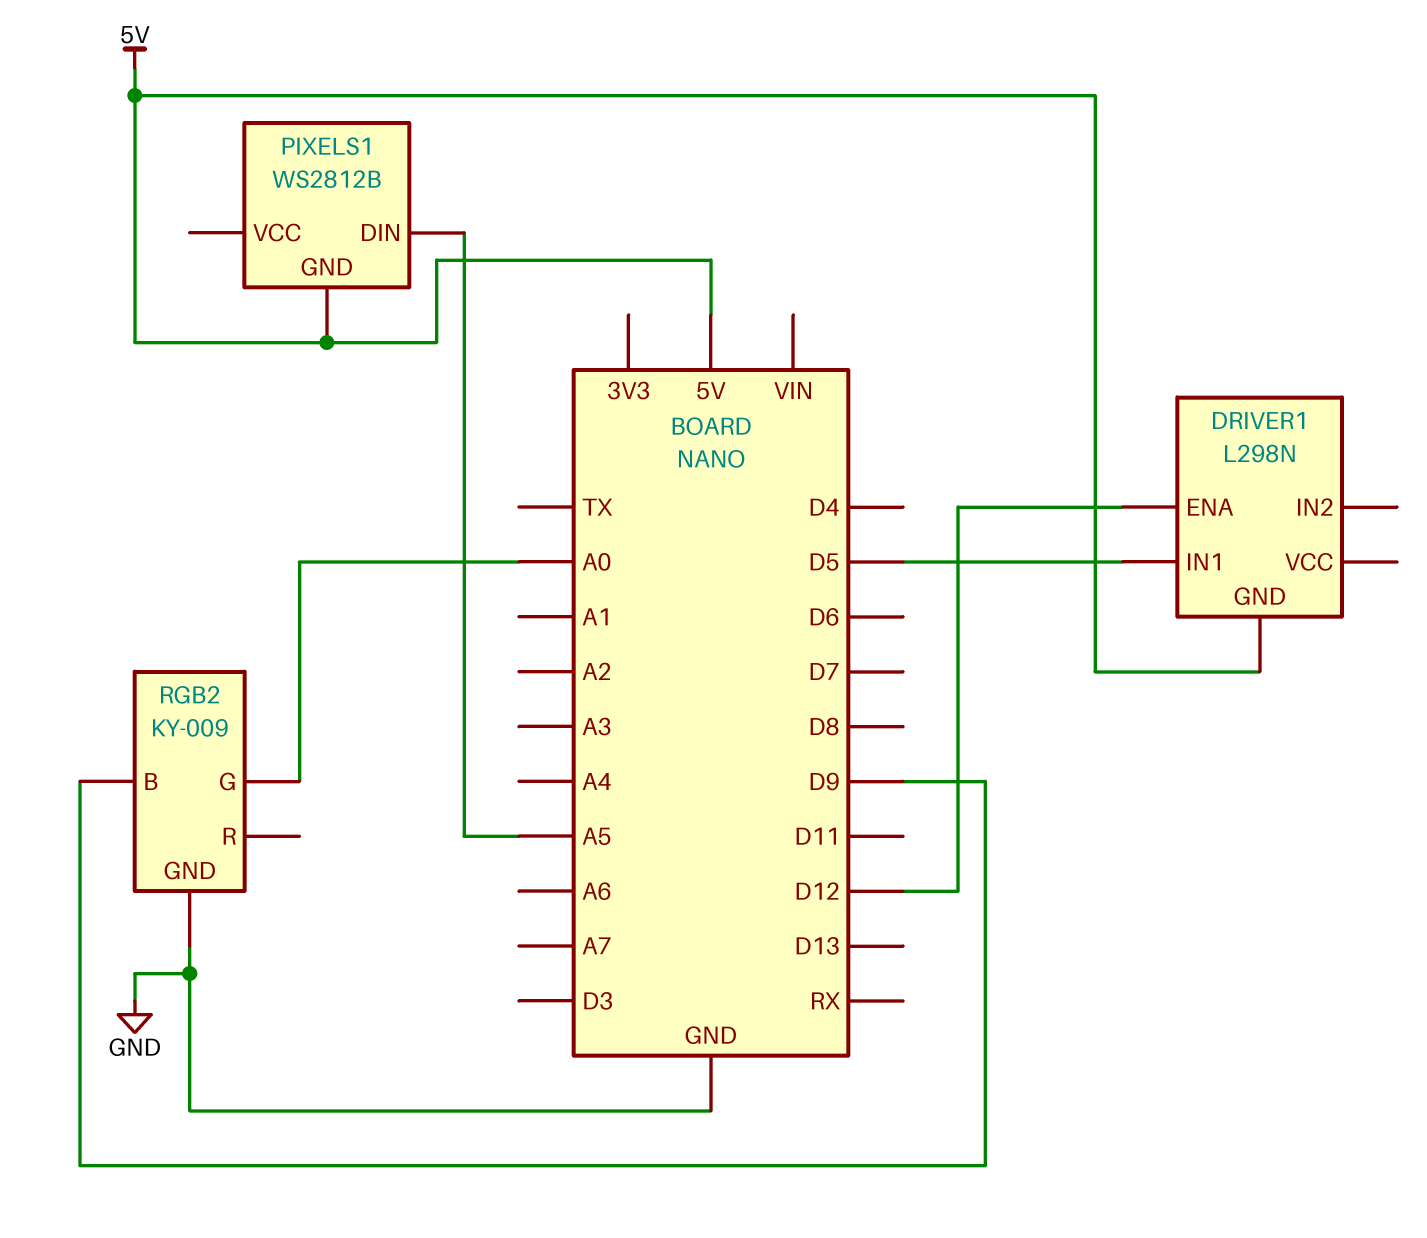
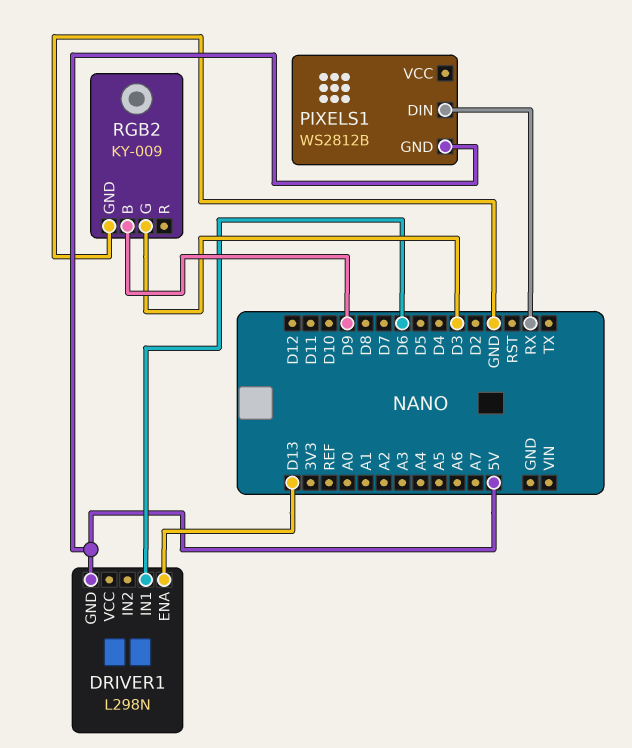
DRIVER1 pin ENA: D12 -> D13
DRIVER1 pin IN1: D5 -> D6
PIXELS1 pin DIN: A5 -> RX
RGB2 pin G: A0 -> D3

